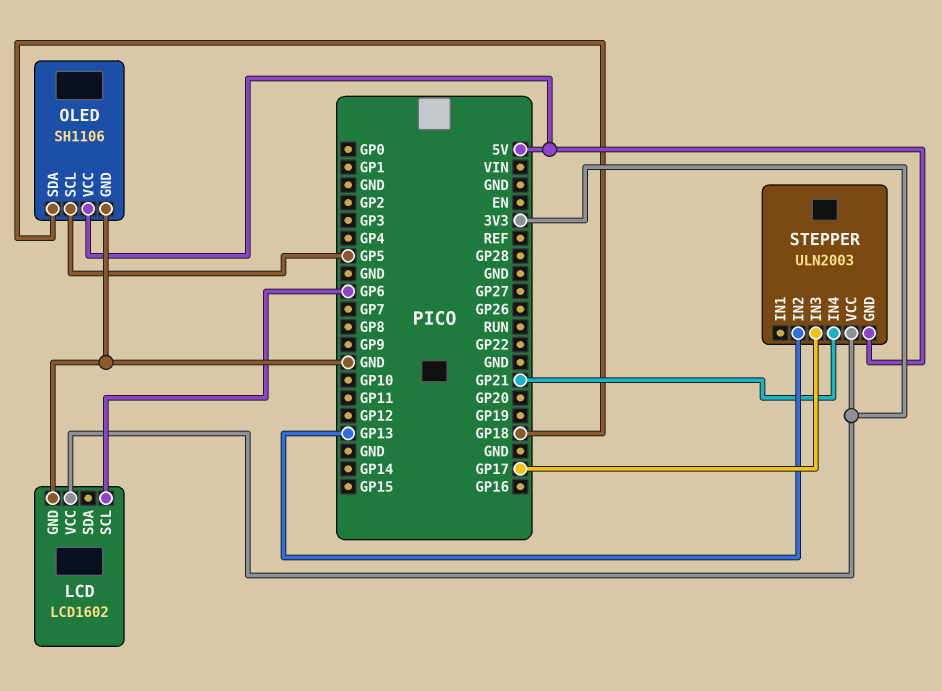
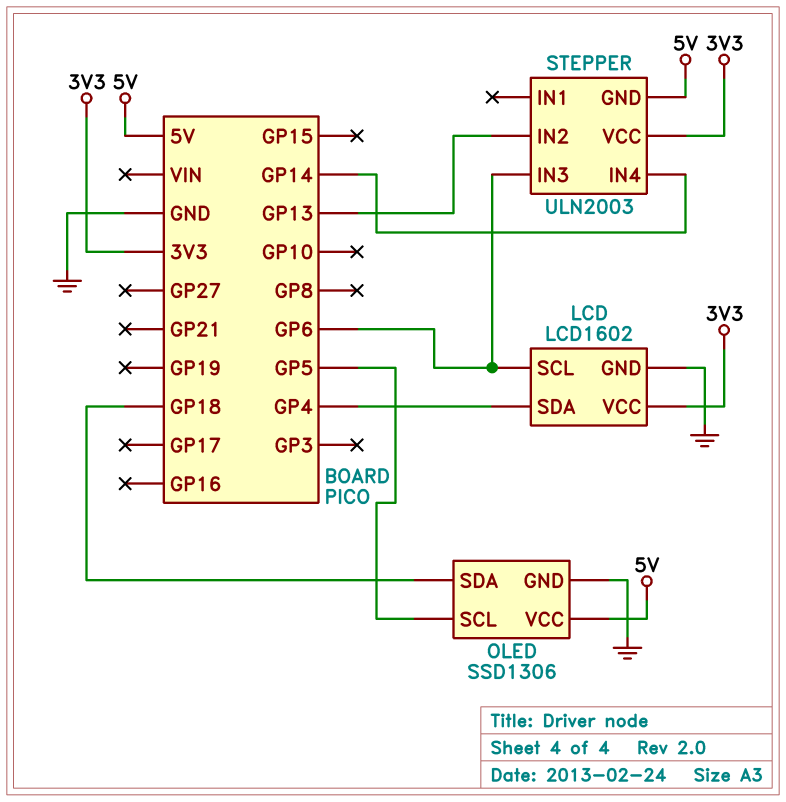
LCD pin SDA: none -> GP4
OLED: SH1106 -> SSD1306
STEPPER pin IN3: GP17 -> GP6
STEPPER pin IN4: GP21 -> GP14

